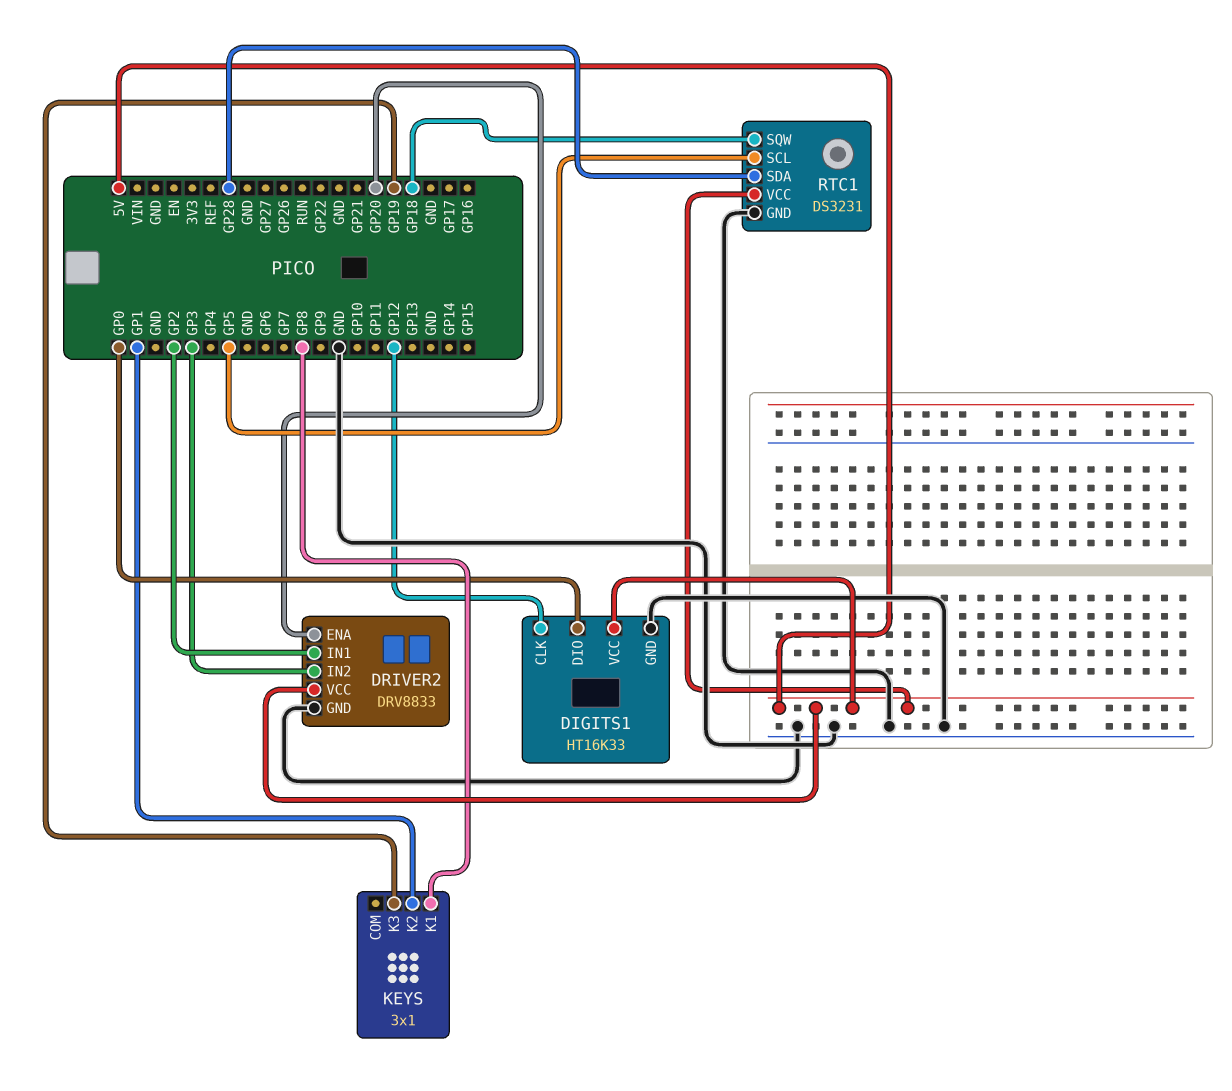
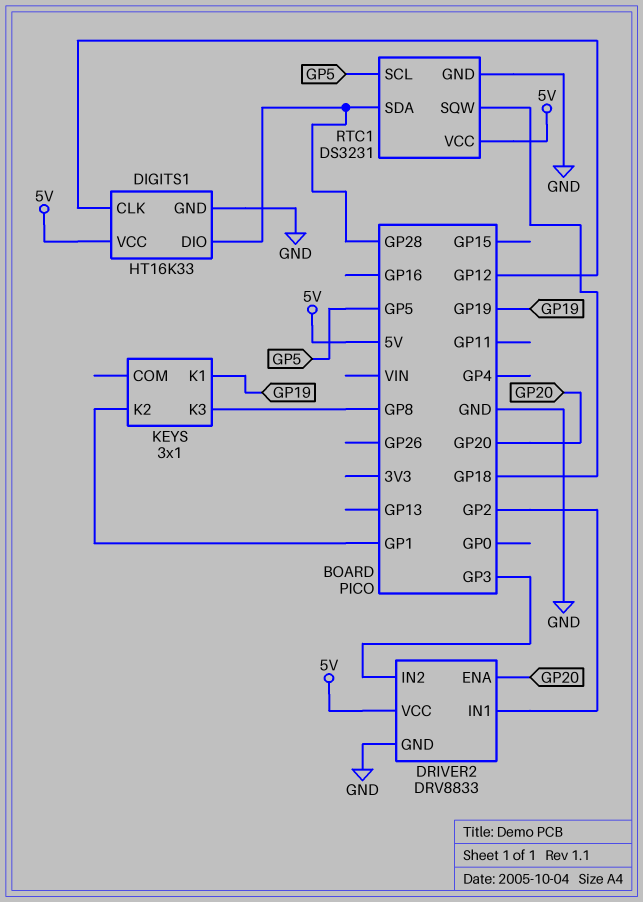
DIGITS1 pin DIO: GP0 -> GP28
KEYS pin K1: GP8 -> GP19
KEYS pin K3: GP19 -> GP8

